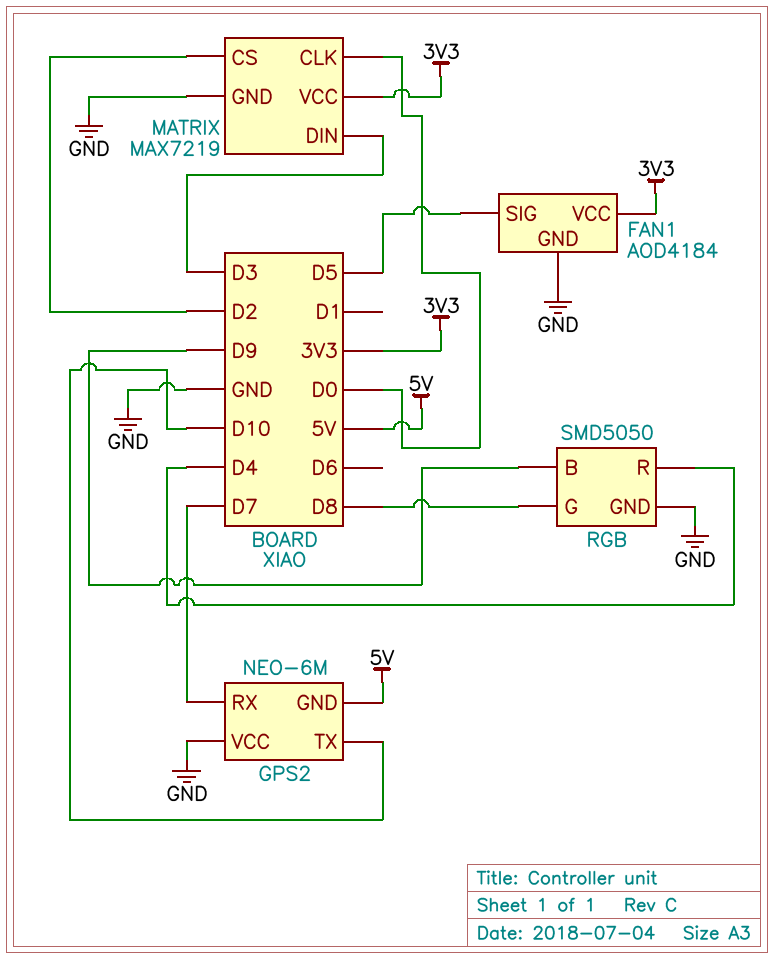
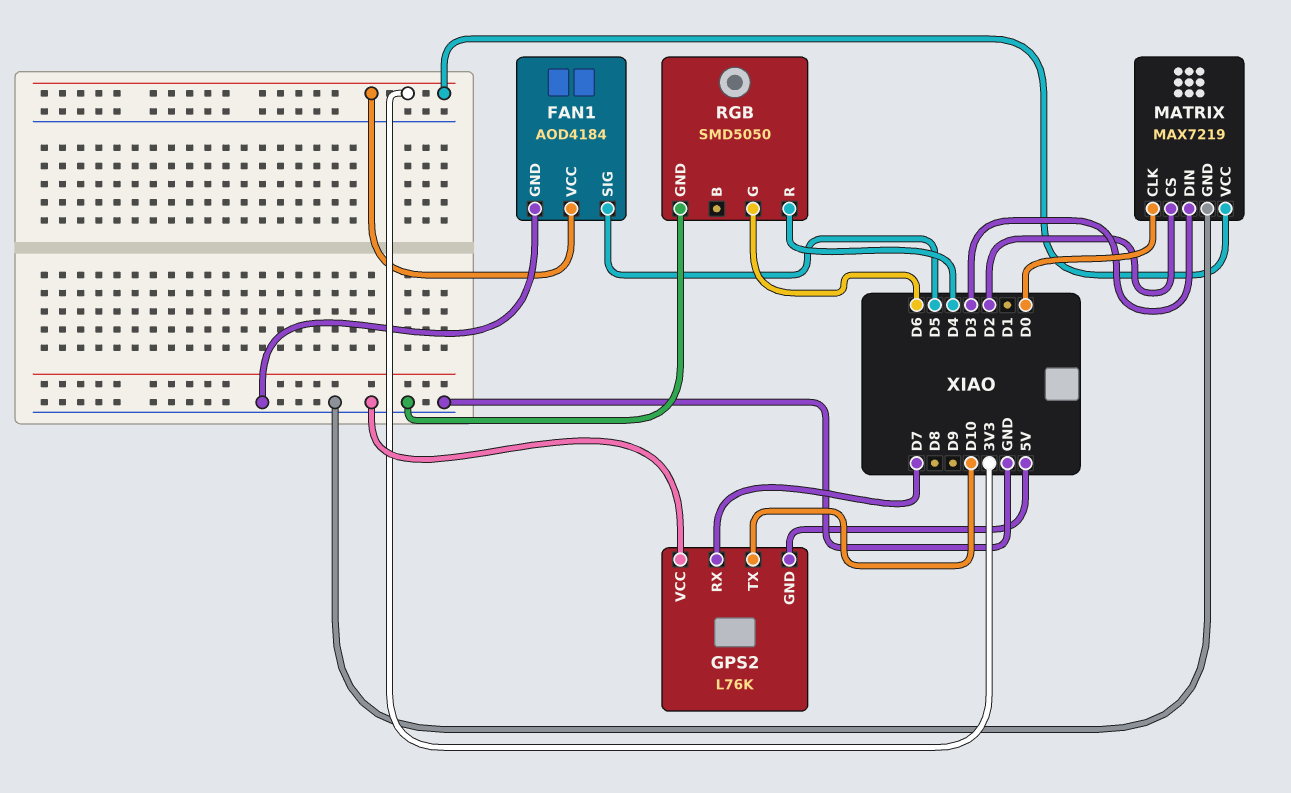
GPS2: NEO-6M -> L76K
RGB pin B: D9 -> none
RGB pin G: D8 -> D6

